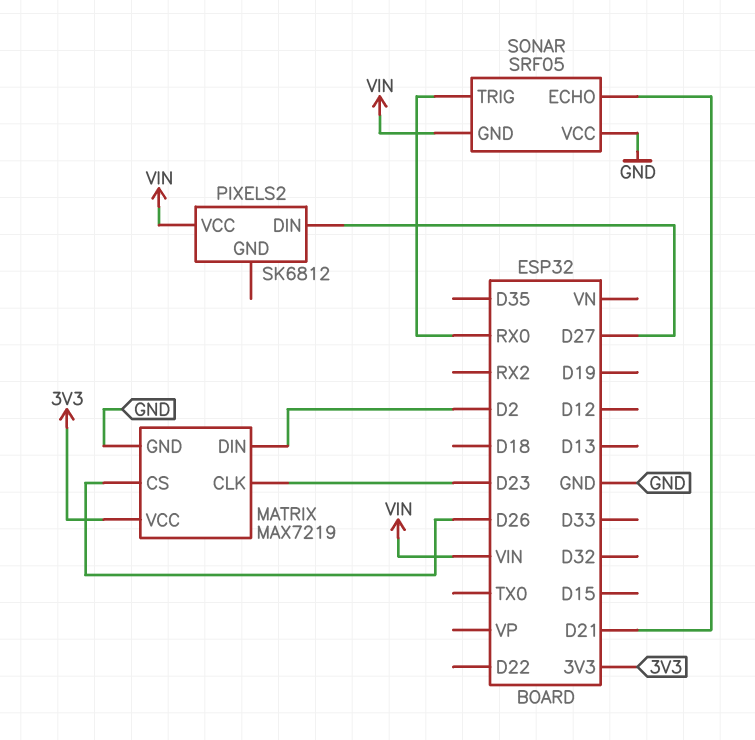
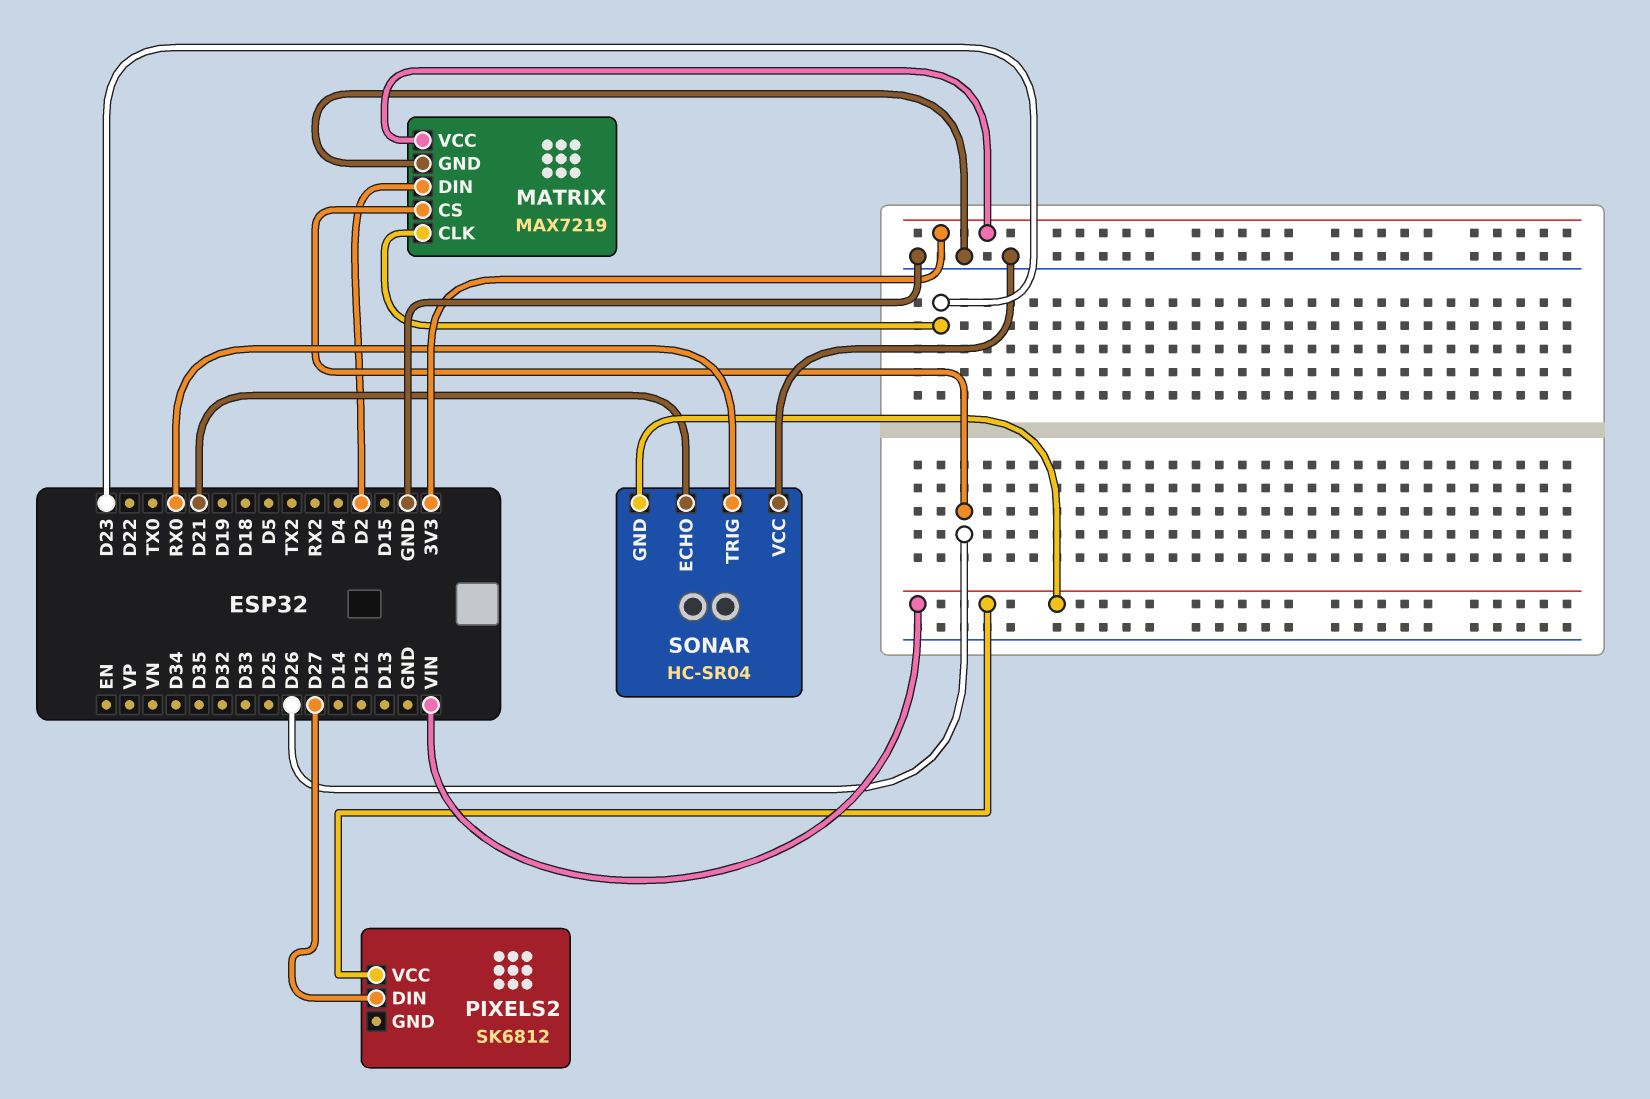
SONAR: SRF05 -> HC-SR04

